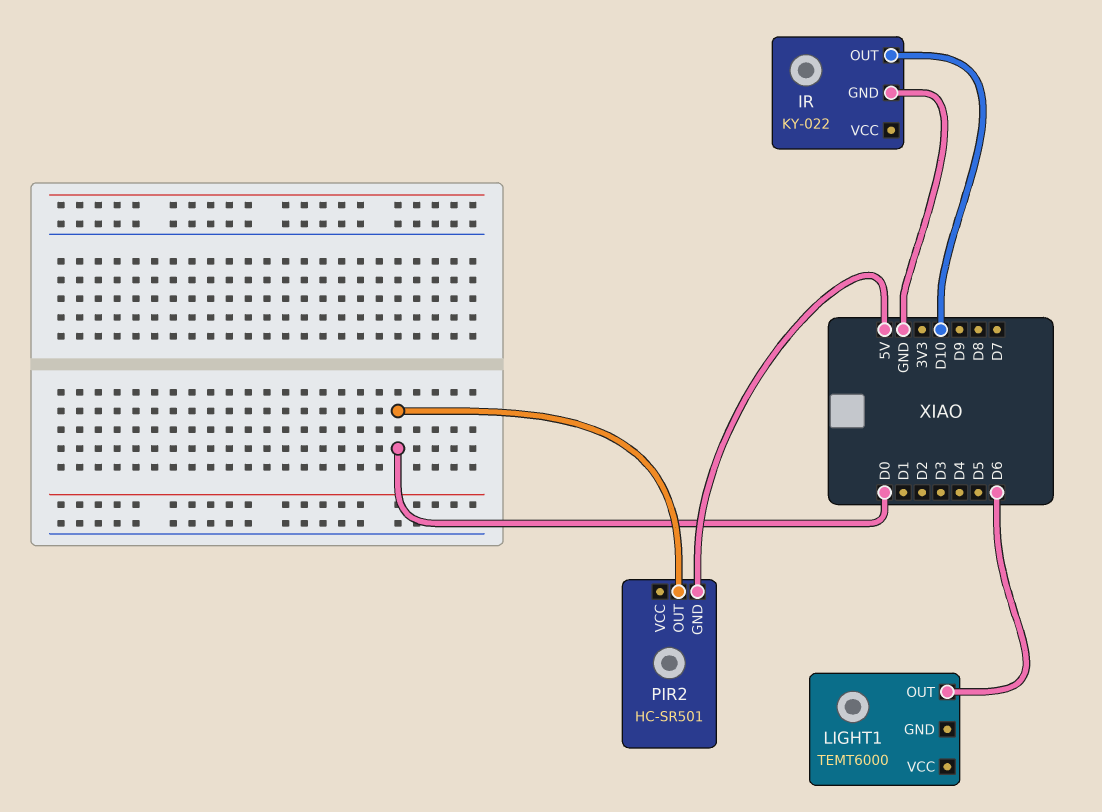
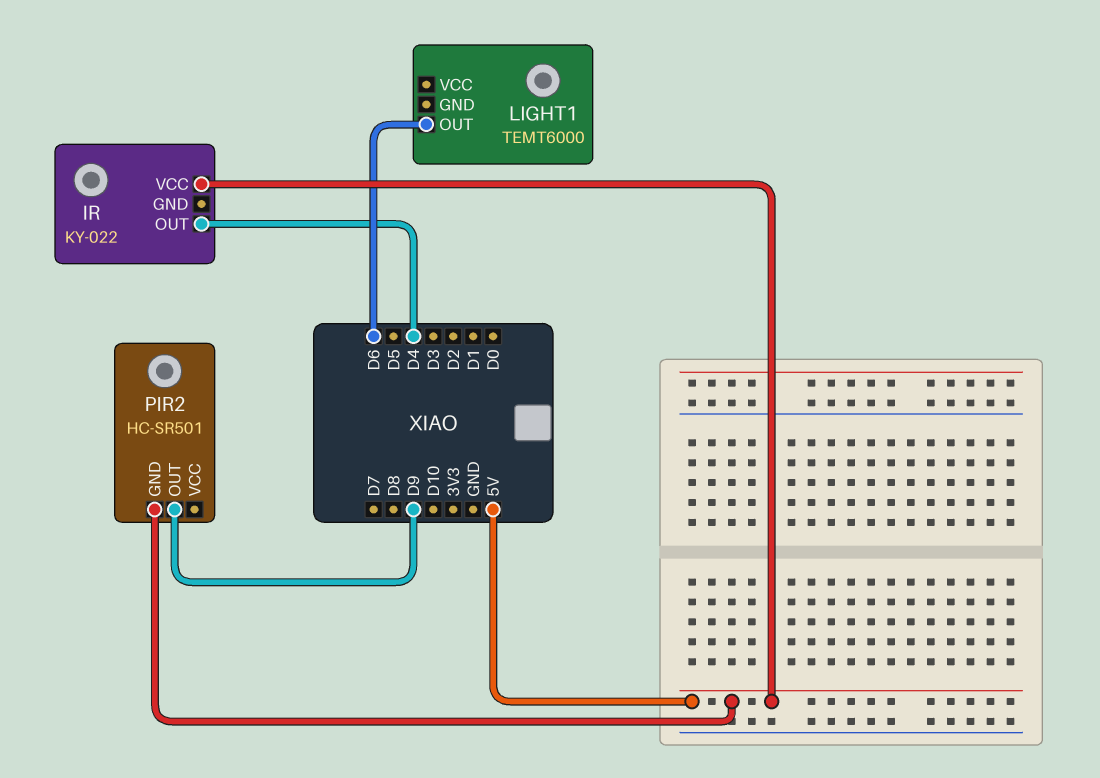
IR pin GND: GND -> none
IR pin OUT: D10 -> D4
IR pin VCC: none -> 5V
PIR2 pin OUT: D0 -> D9

